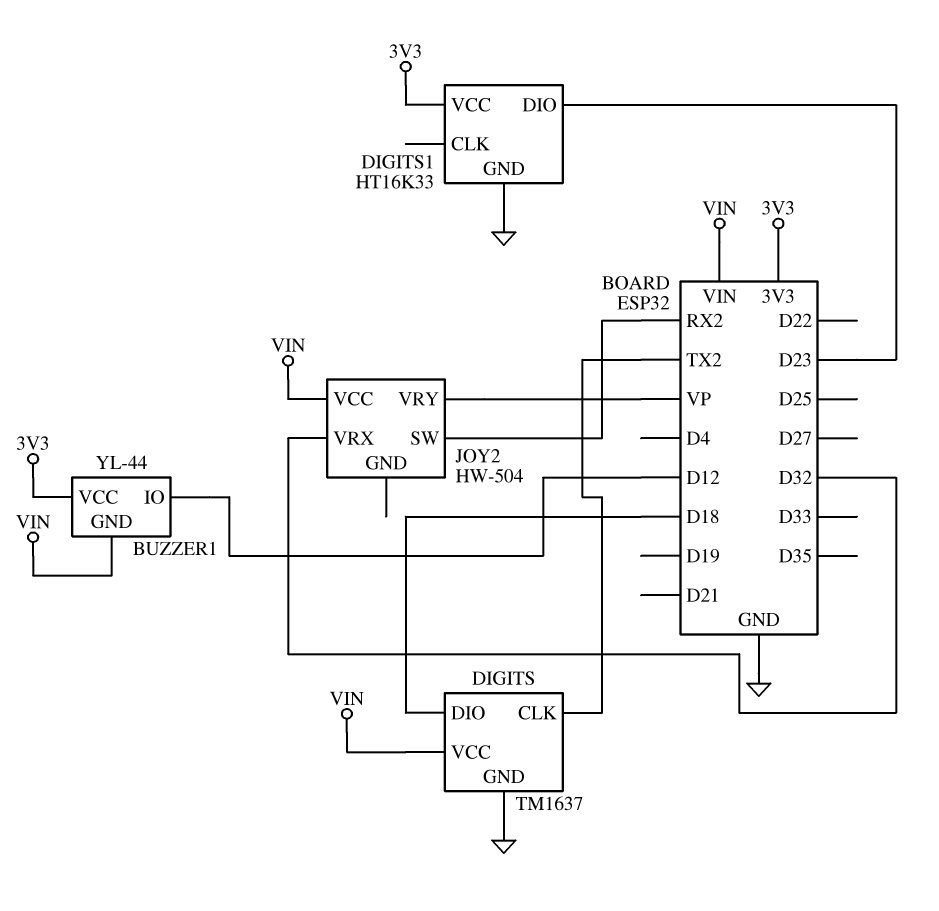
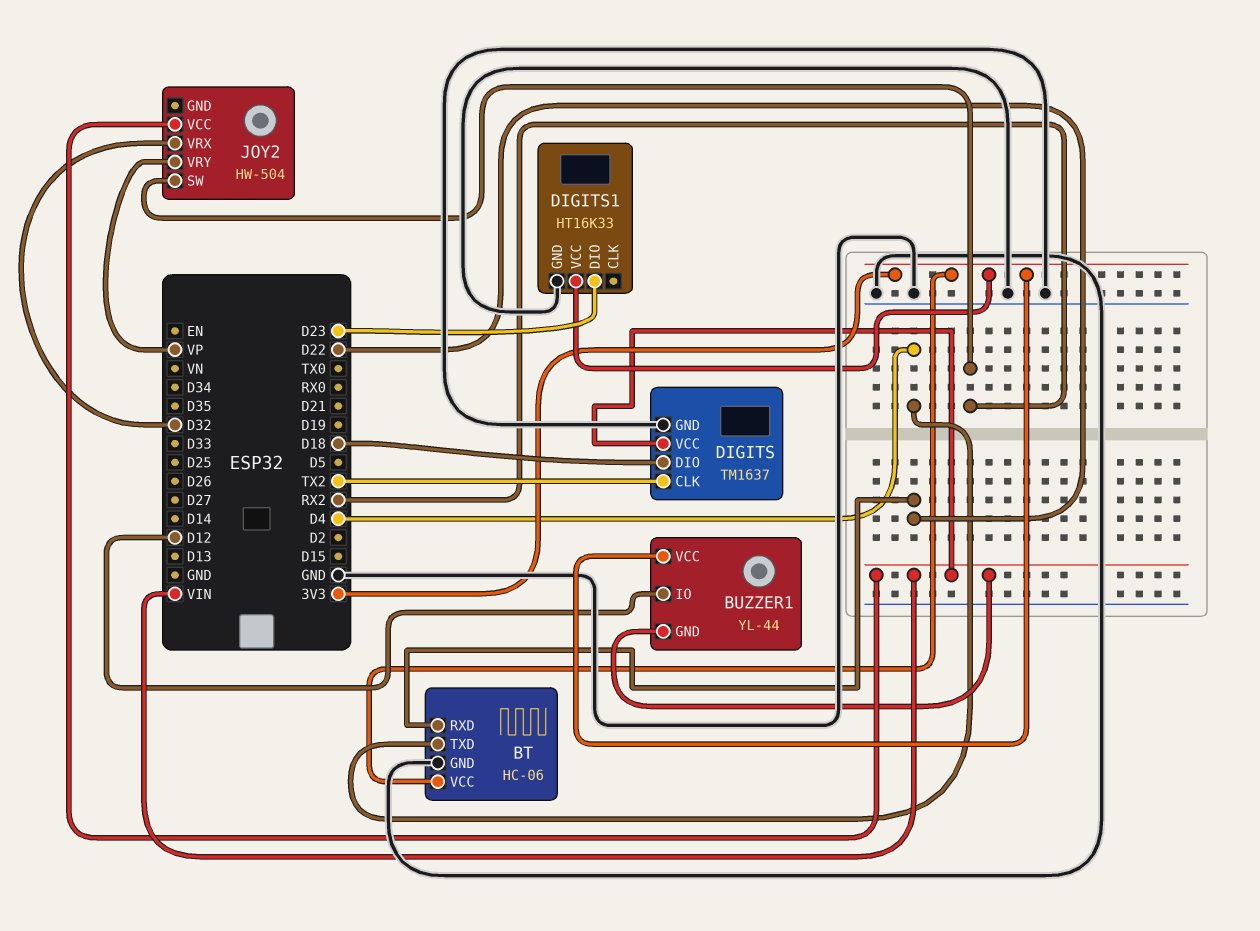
BT: none -> HC-06
BT pin GND: none -> GND
BT pin RXD: none -> D22
BT pin TXD: none -> D4
BT pin VCC: none -> 3V3

